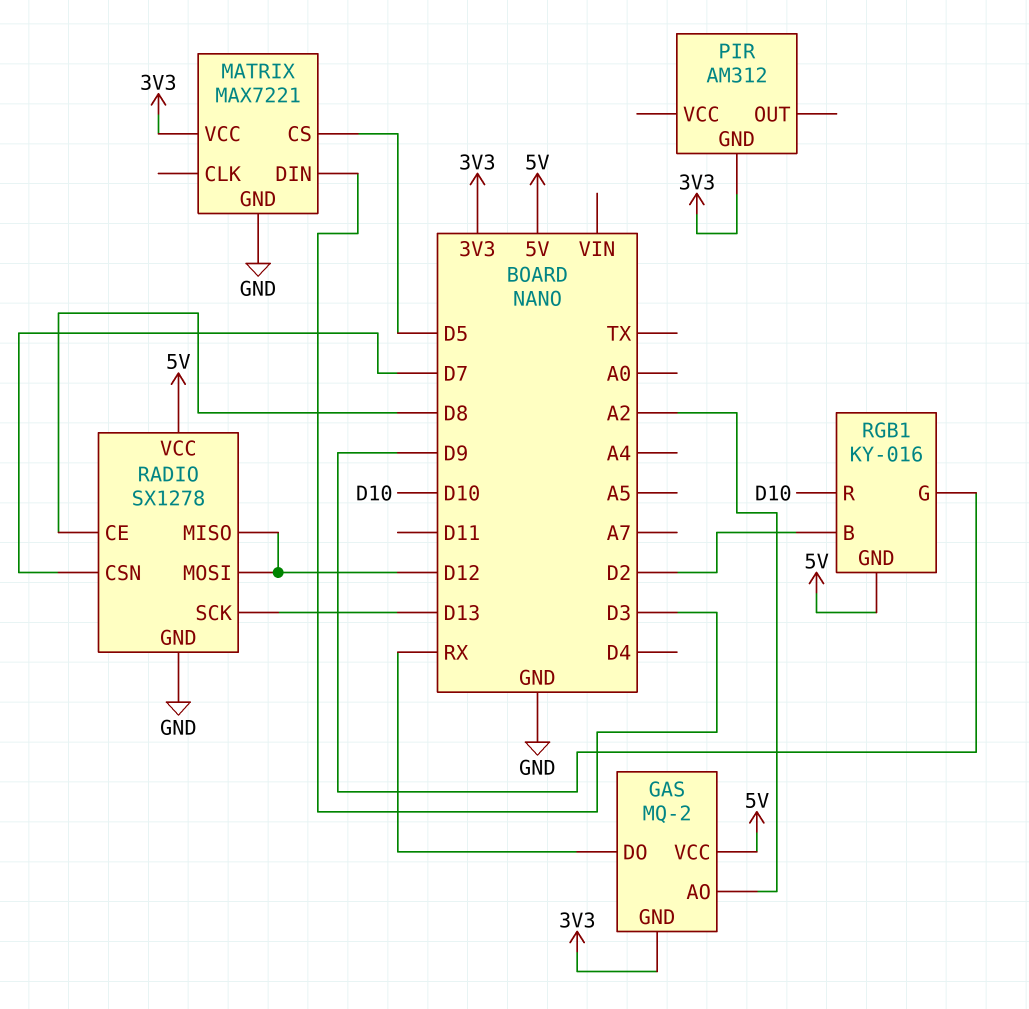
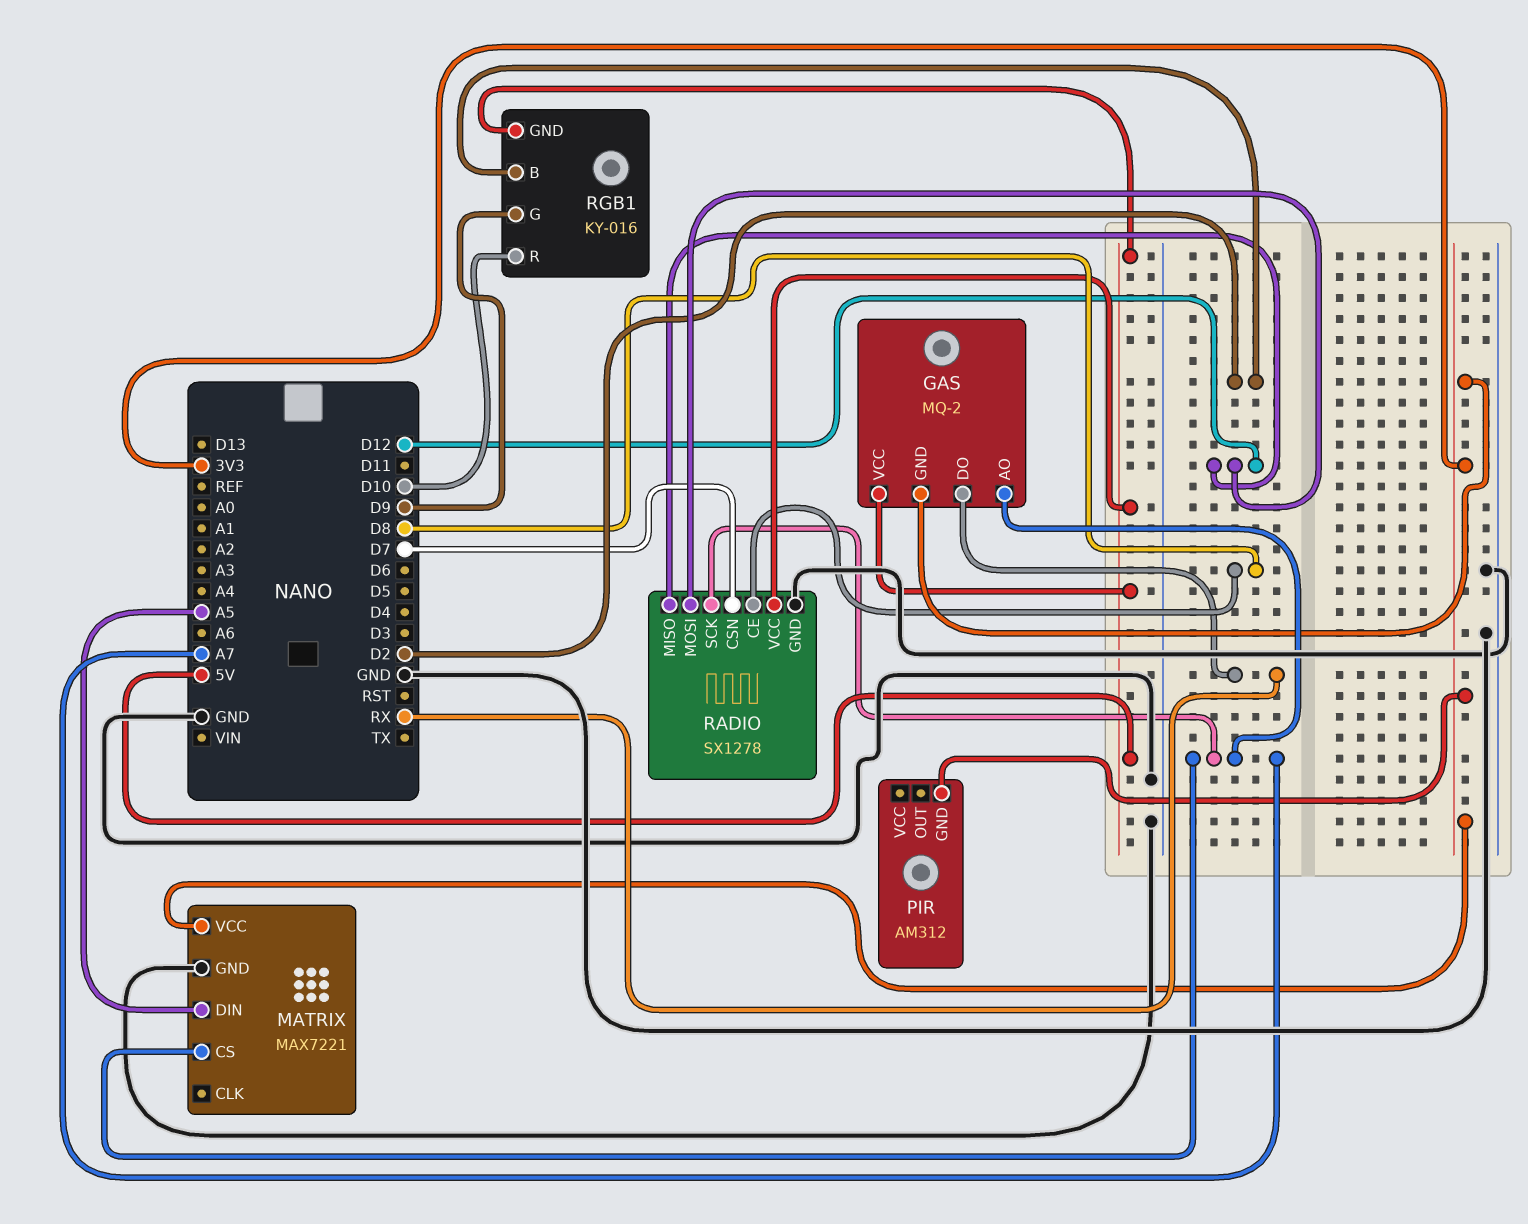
GAS pin AO: A2 -> A7
MATRIX pin CS: D5 -> A7
MATRIX pin DIN: D3 -> A5
RADIO pin SCK: D13 -> A7

